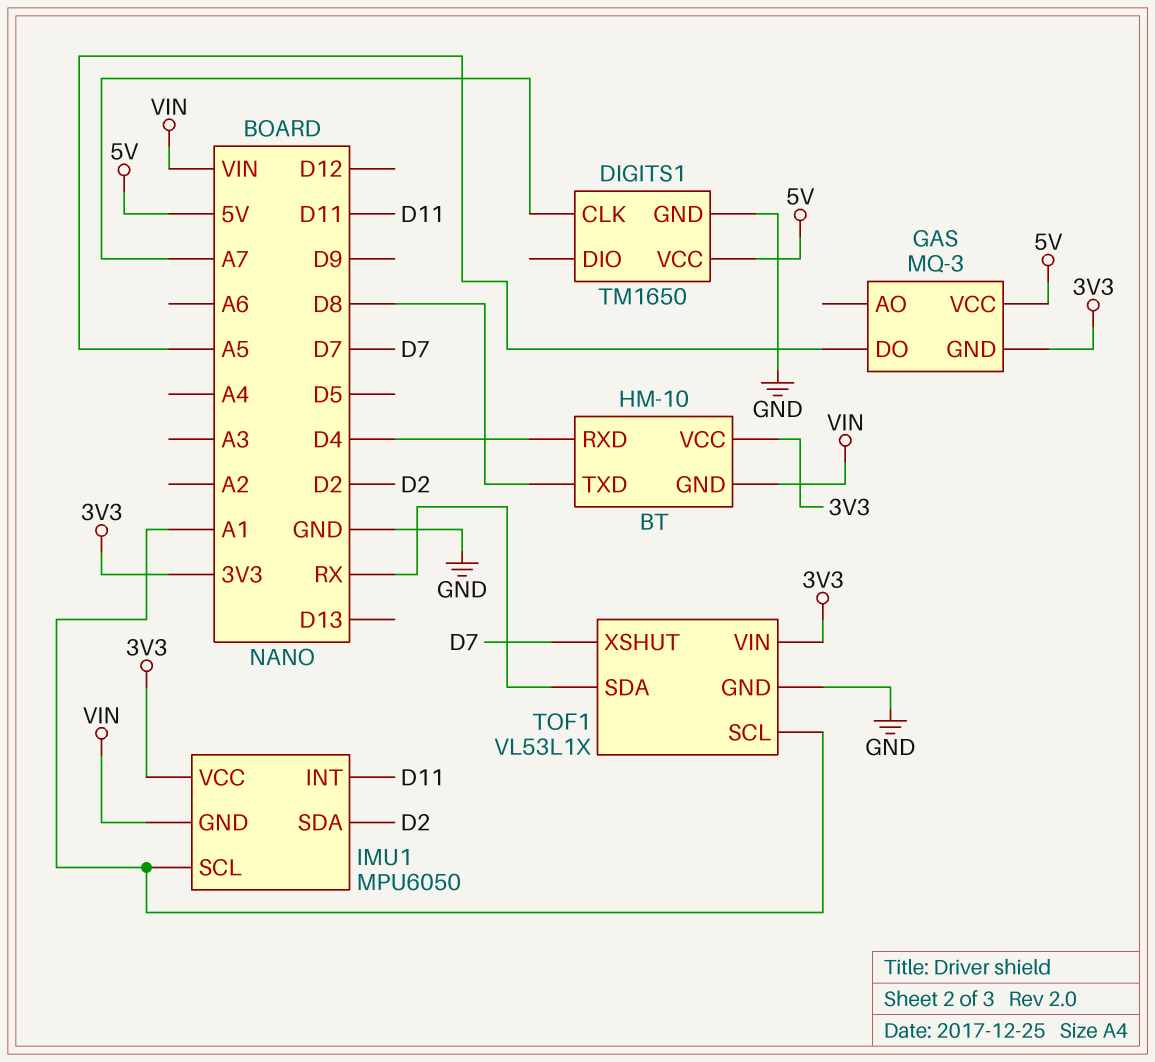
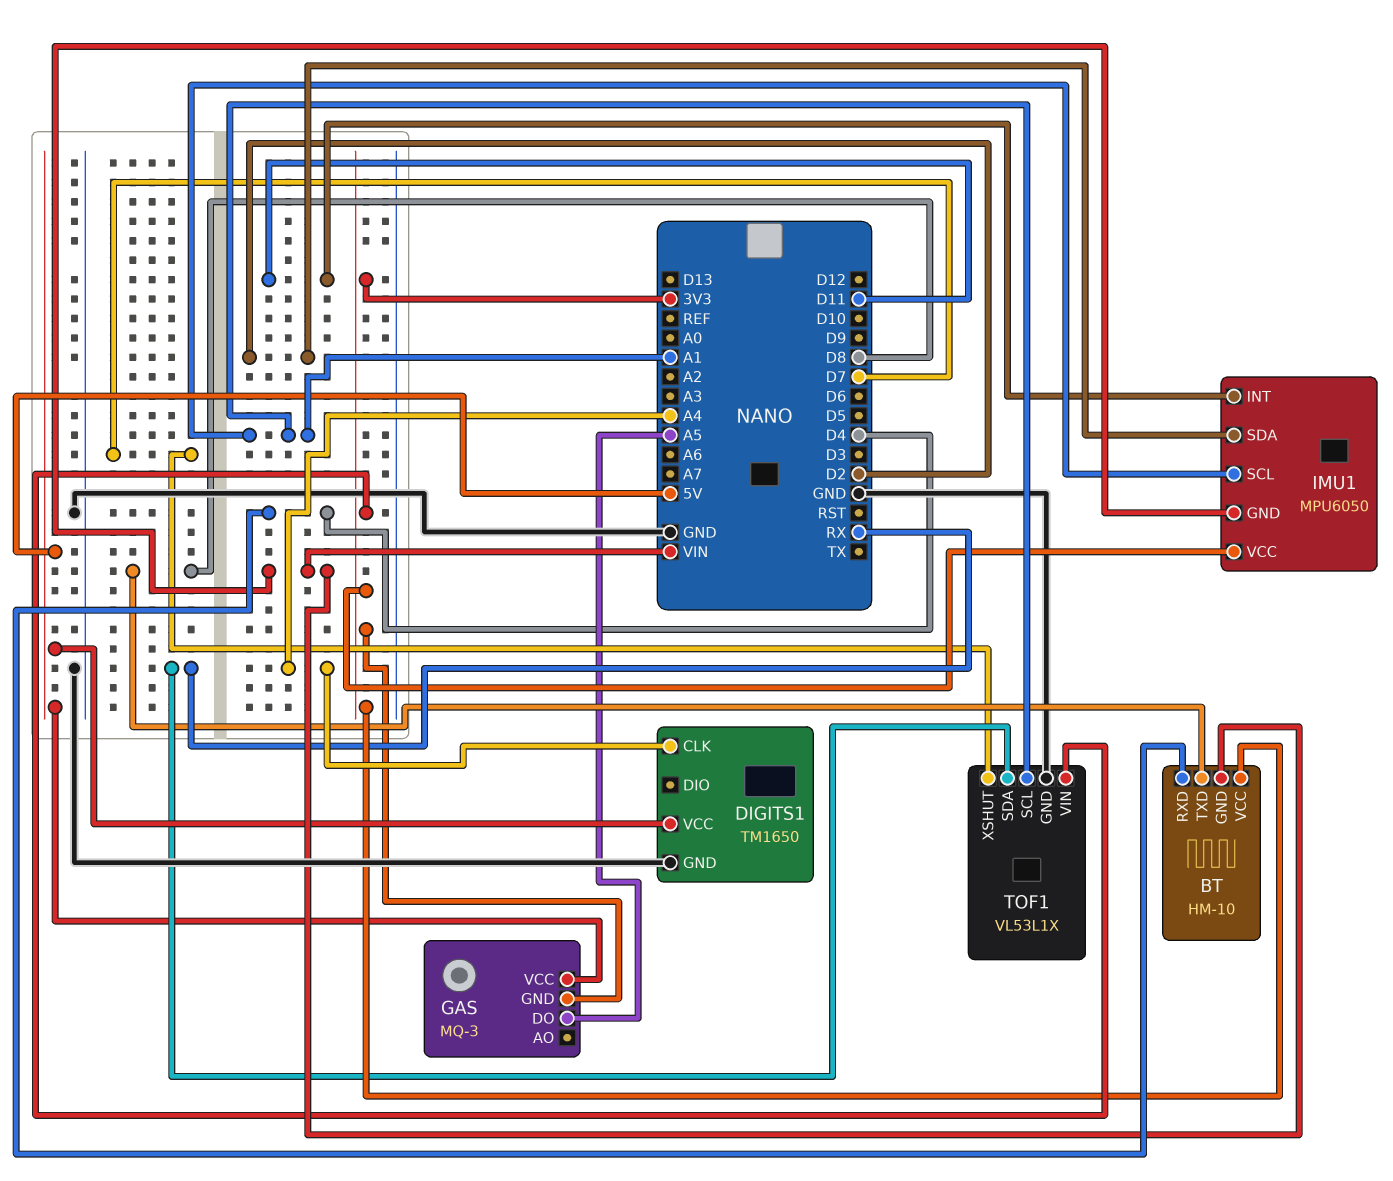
DIGITS1 pin CLK: A7 -> A4

